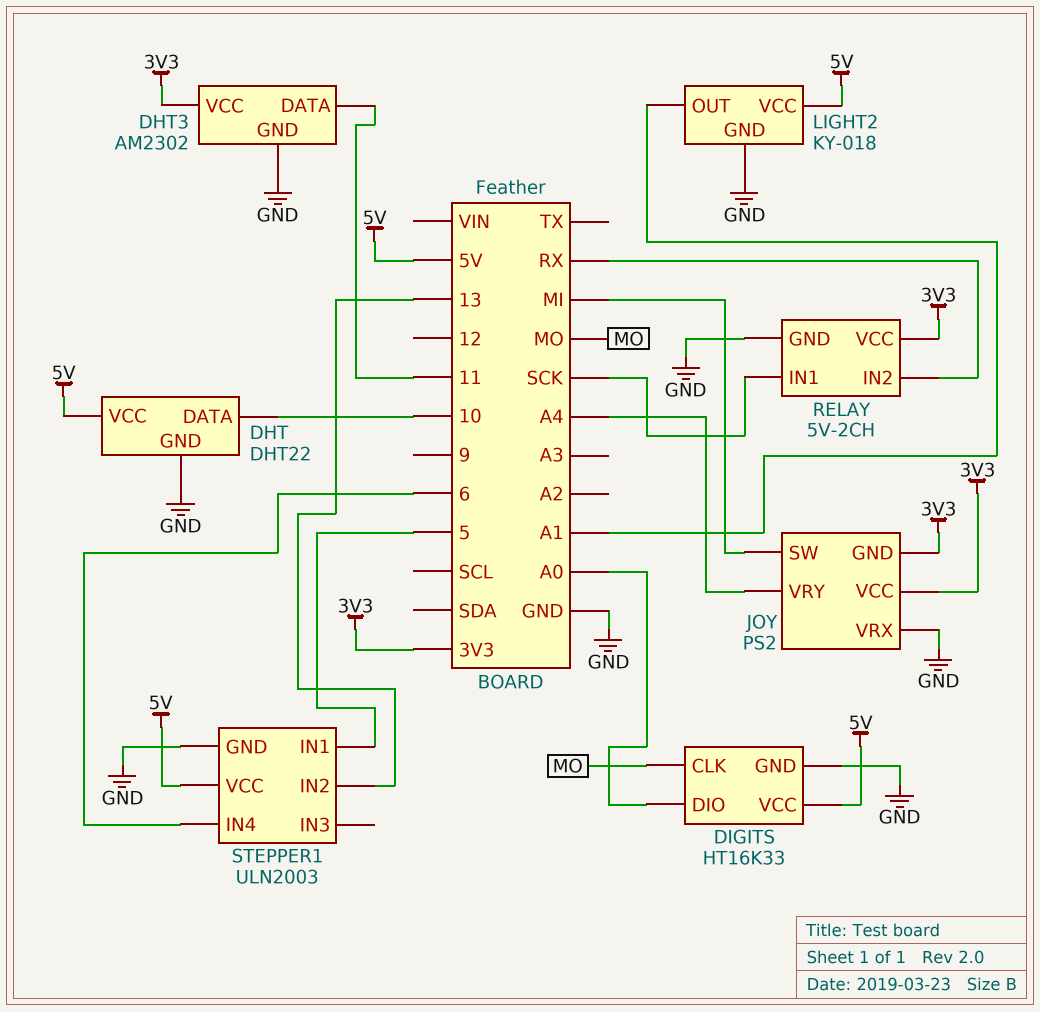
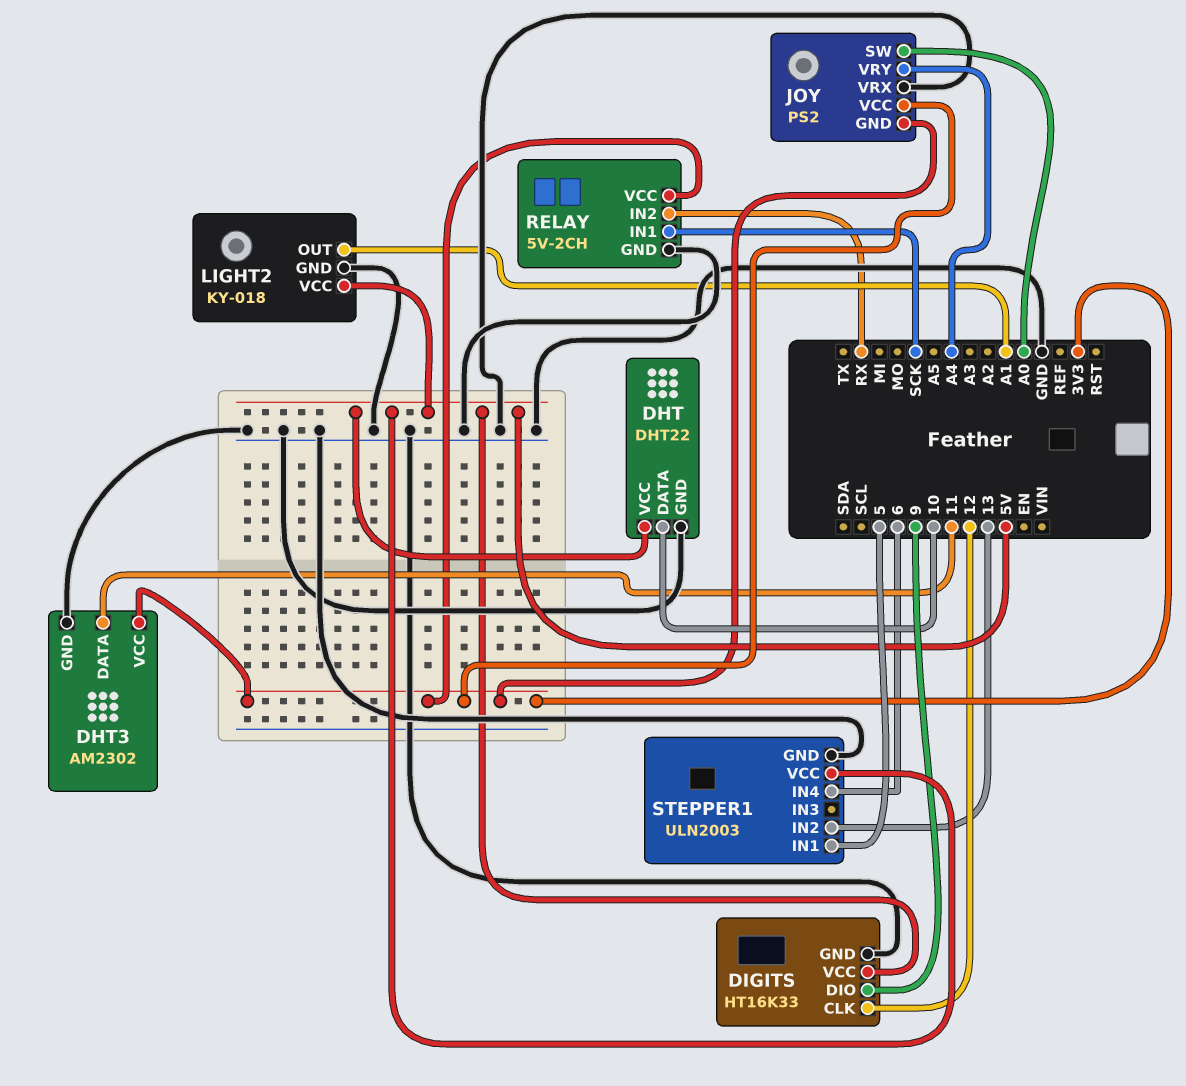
DIGITS pin CLK: MO -> 12
DIGITS pin DIO: A0 -> 9
JOY pin SW: MI -> A0

